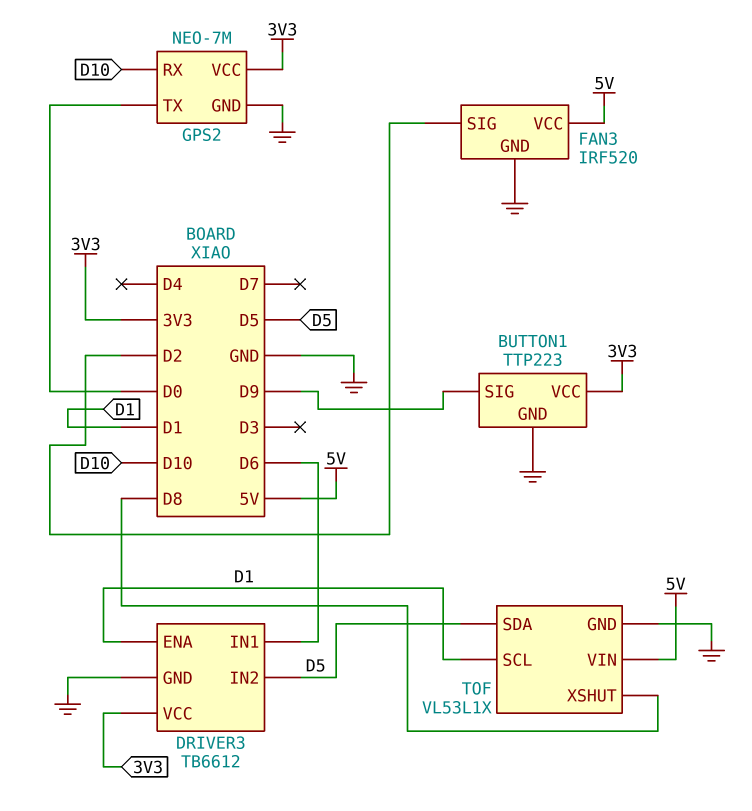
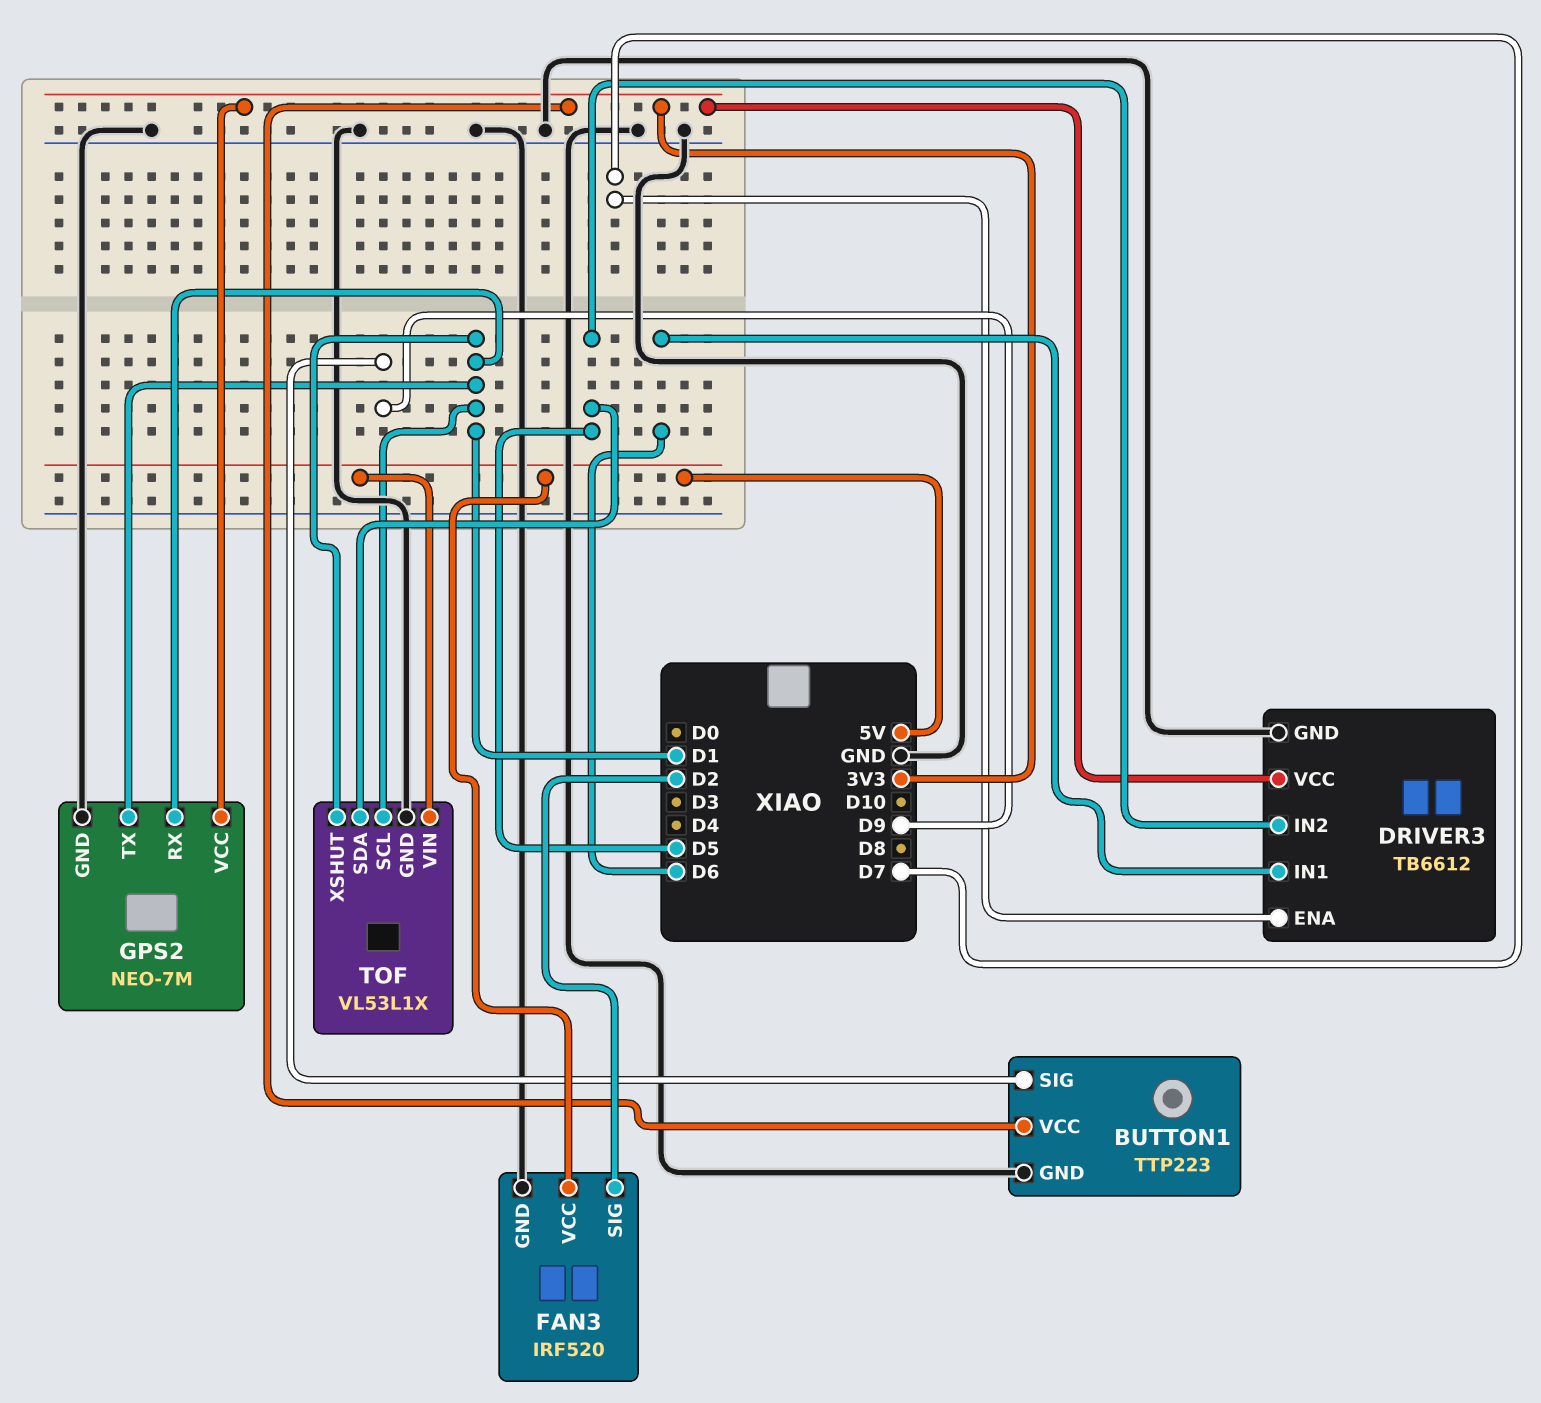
DRIVER3 pin ENA: D1 -> D7
GPS2 pin RX: D10 -> D1
GPS2 pin TX: D0 -> D1
TOF pin XSHUT: D8 -> D1

